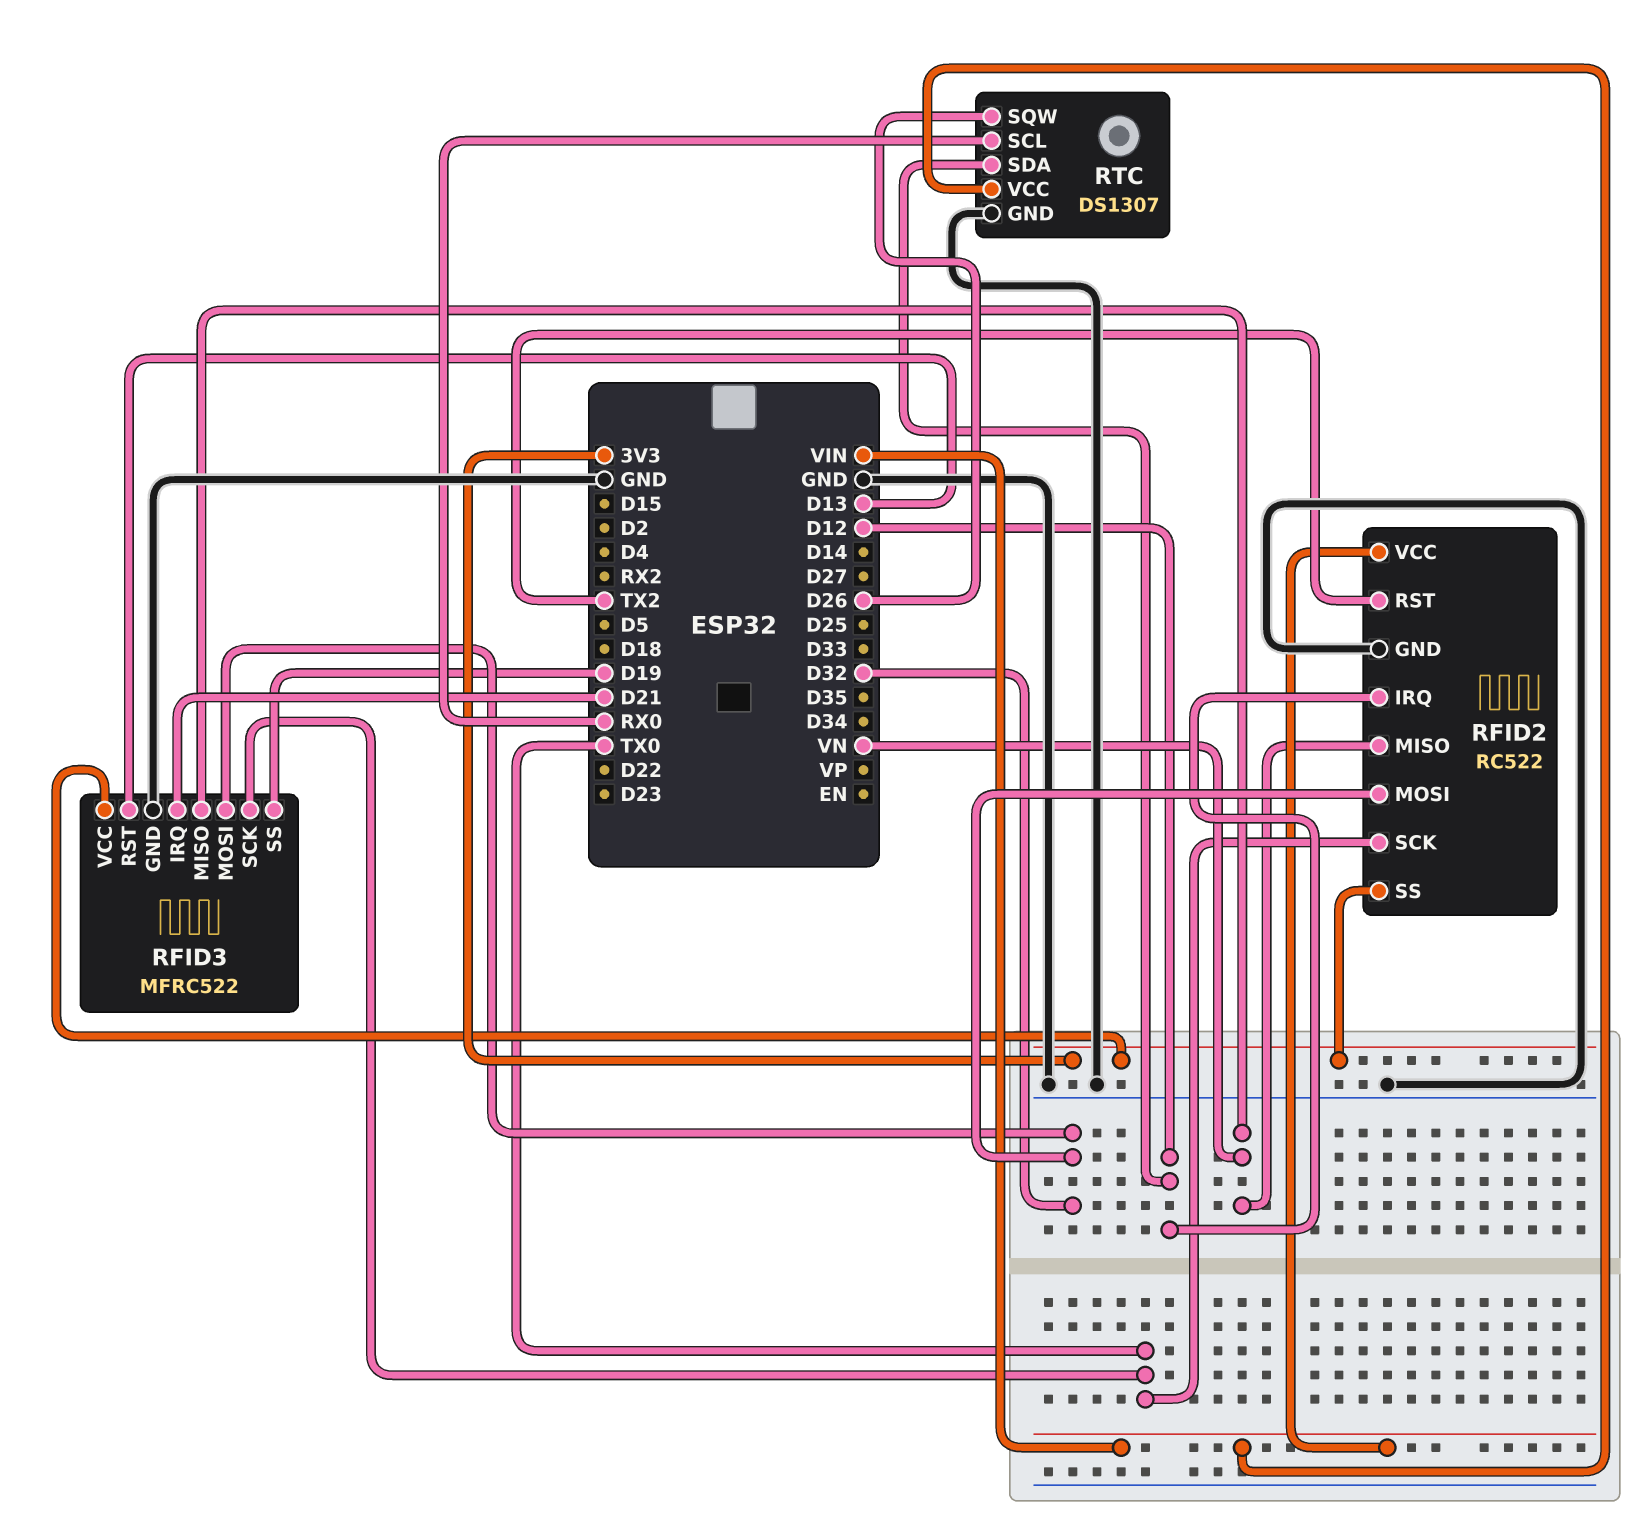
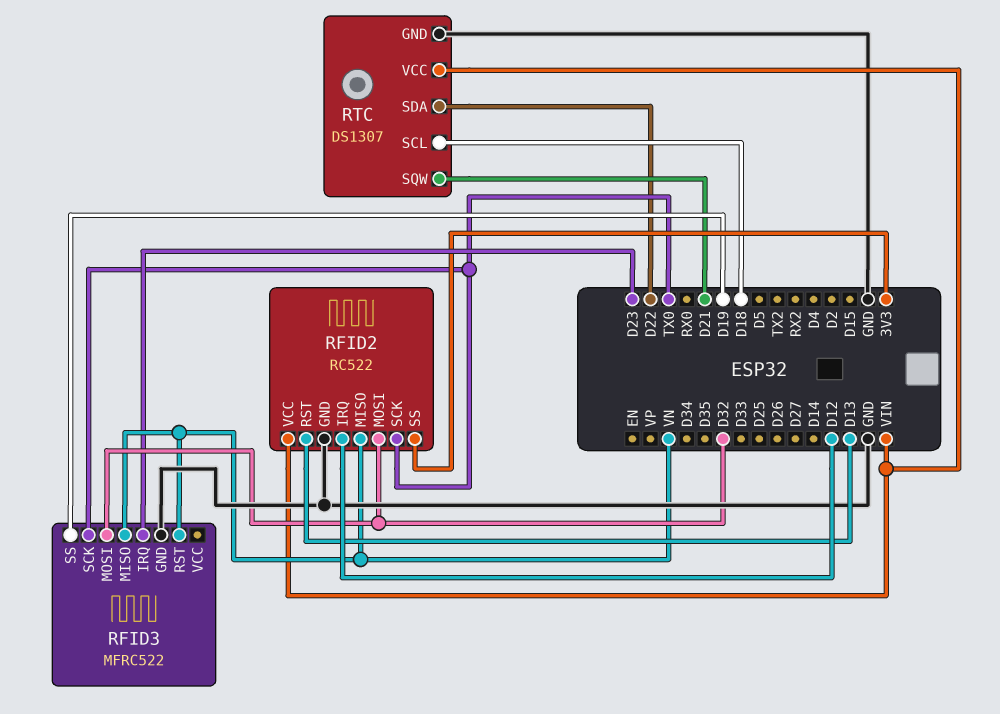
RFID2 pin RST: TX2 -> D13
RFID3 pin IRQ: D21 -> D23
RFID3 pin RST: D13 -> VN
RFID3 pin VCC: 3V3 -> none
RTC pin SCL: RX0 -> D18
RTC pin SDA: D12 -> D22
RTC pin SQW: D26 -> D21

